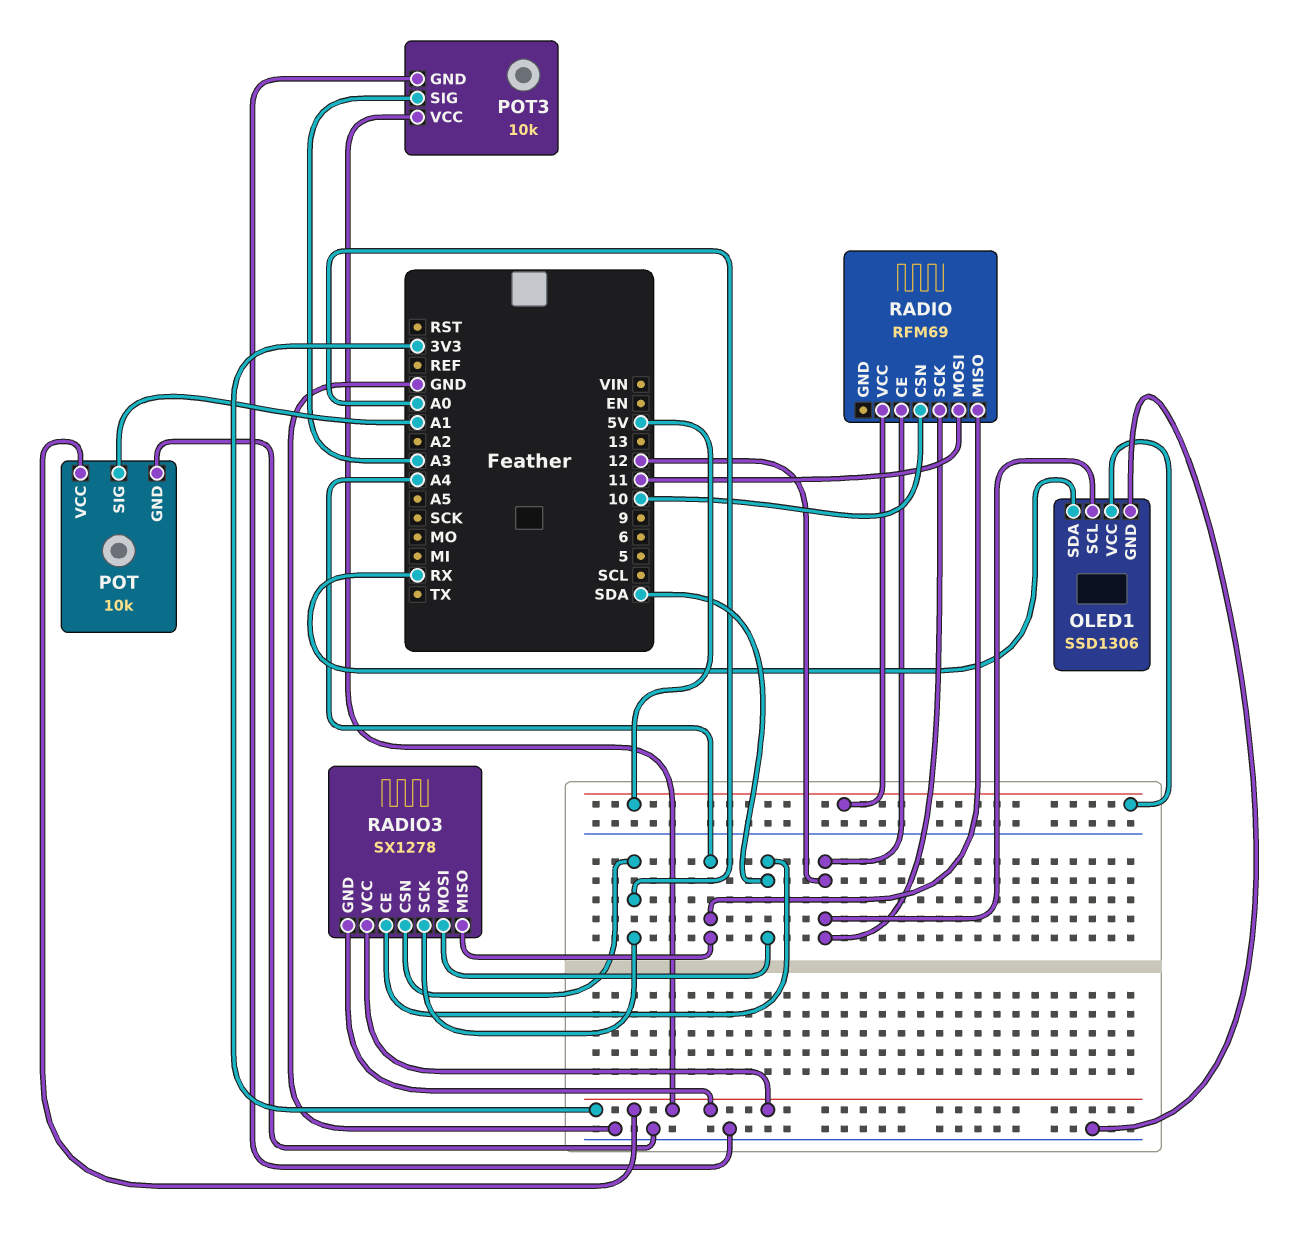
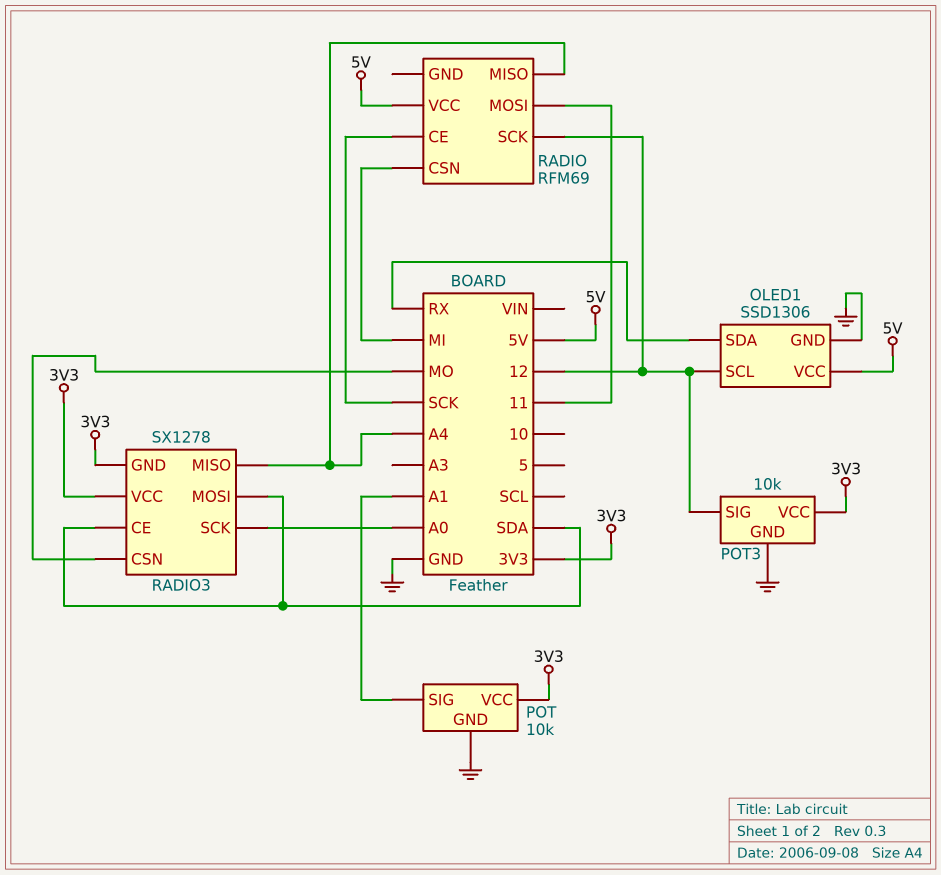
POT3 pin SIG: A3 -> 12
RADIO pin CE: 12 -> SCK
RADIO pin CSN: 10 -> MI
RADIO3 pin CSN: A0 -> MO

